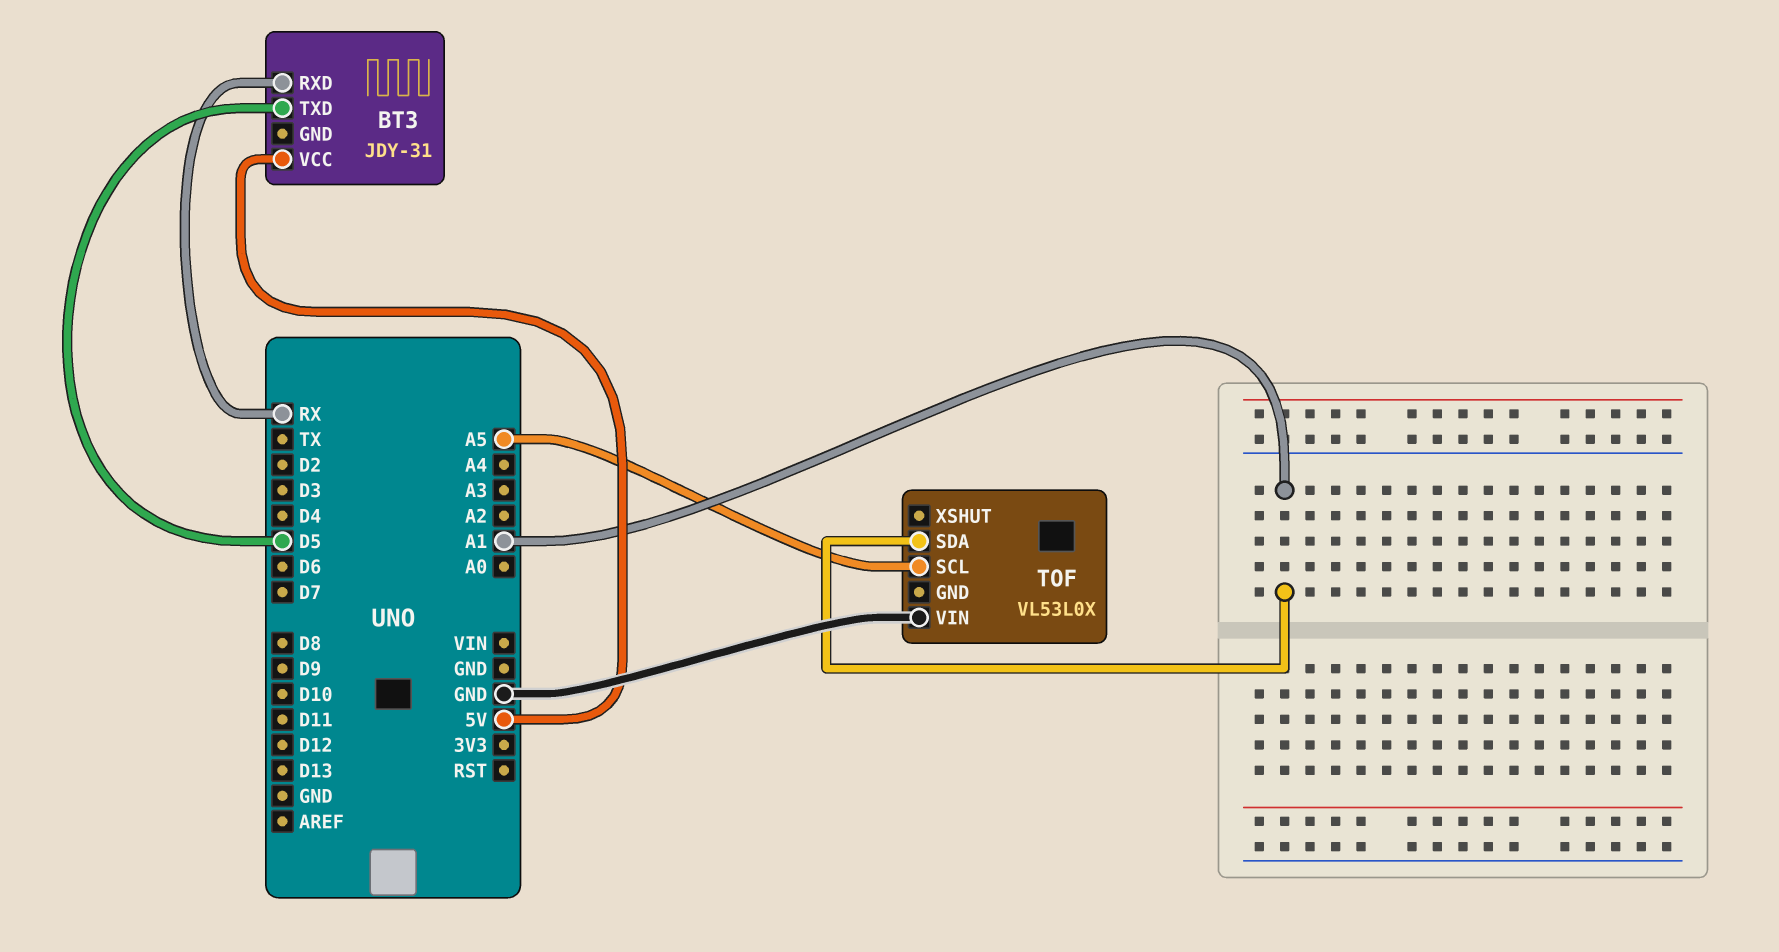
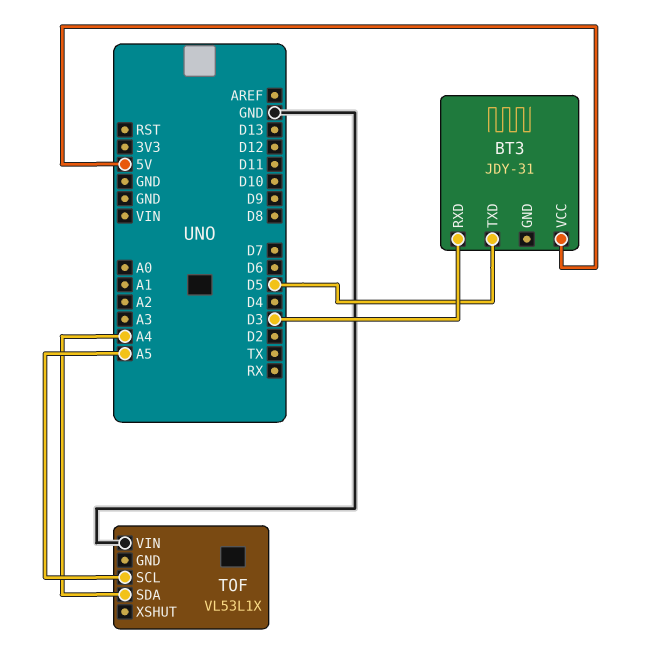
BT3 pin RXD: RX -> D3
TOF: VL53L0X -> VL53L1X
TOF pin SDA: A1 -> A4

